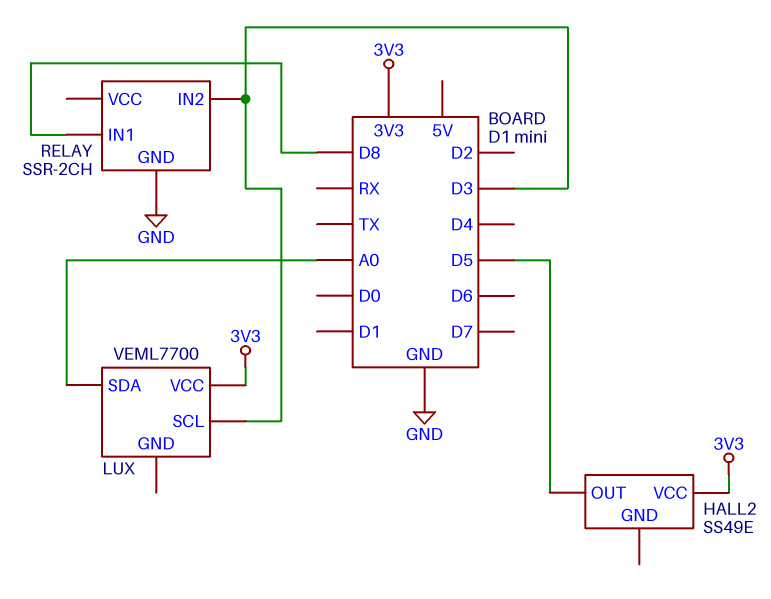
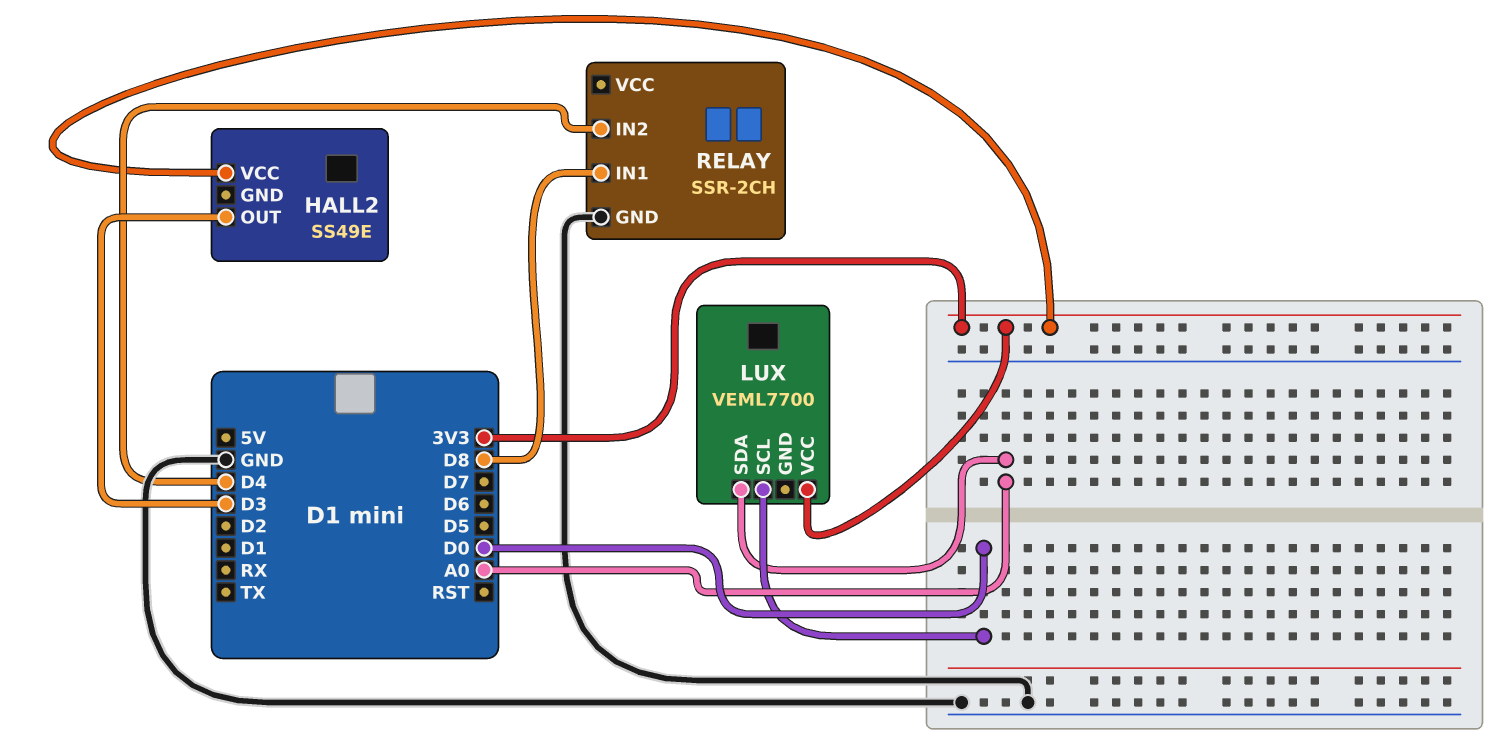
HALL2 pin OUT: D5 -> D3
LUX pin SCL: D3 -> D0
RELAY pin IN2: D3 -> D4

